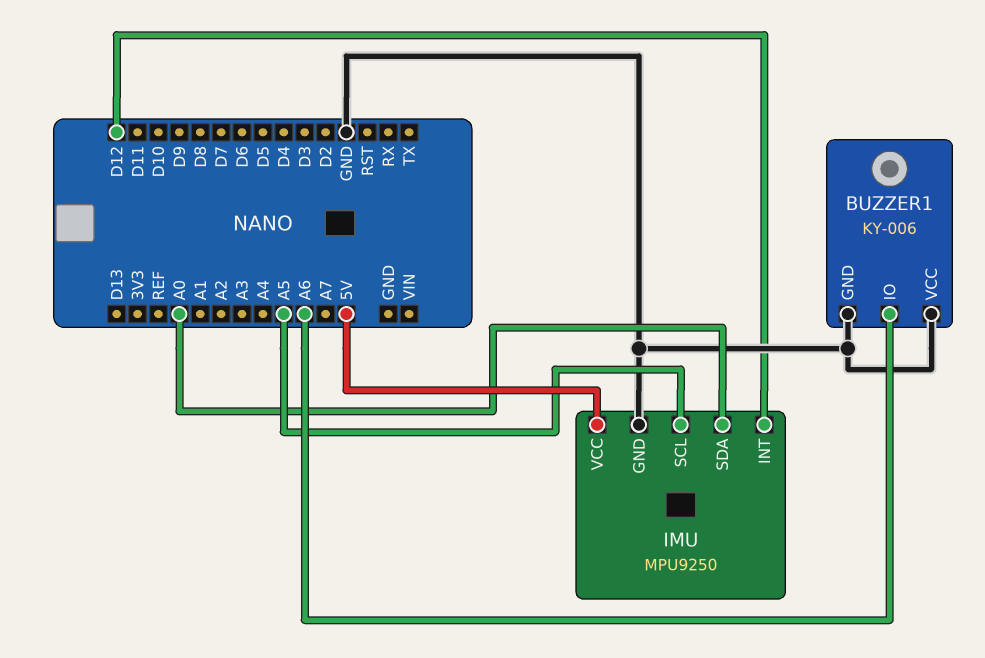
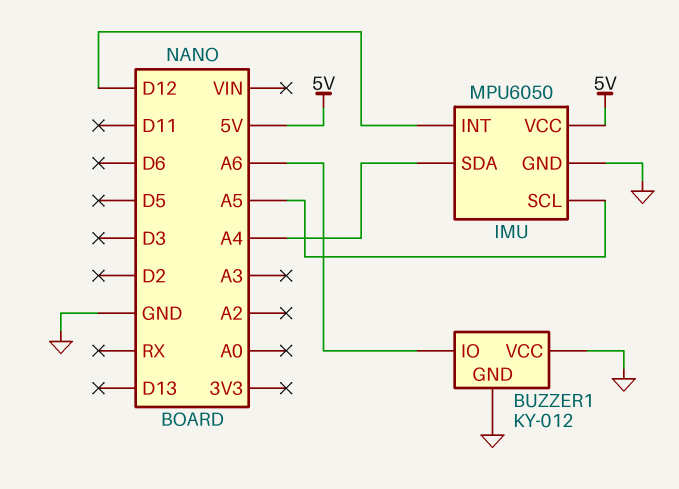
BUZZER1: KY-006 -> KY-012
IMU: MPU9250 -> MPU6050
IMU pin SDA: A0 -> A4

